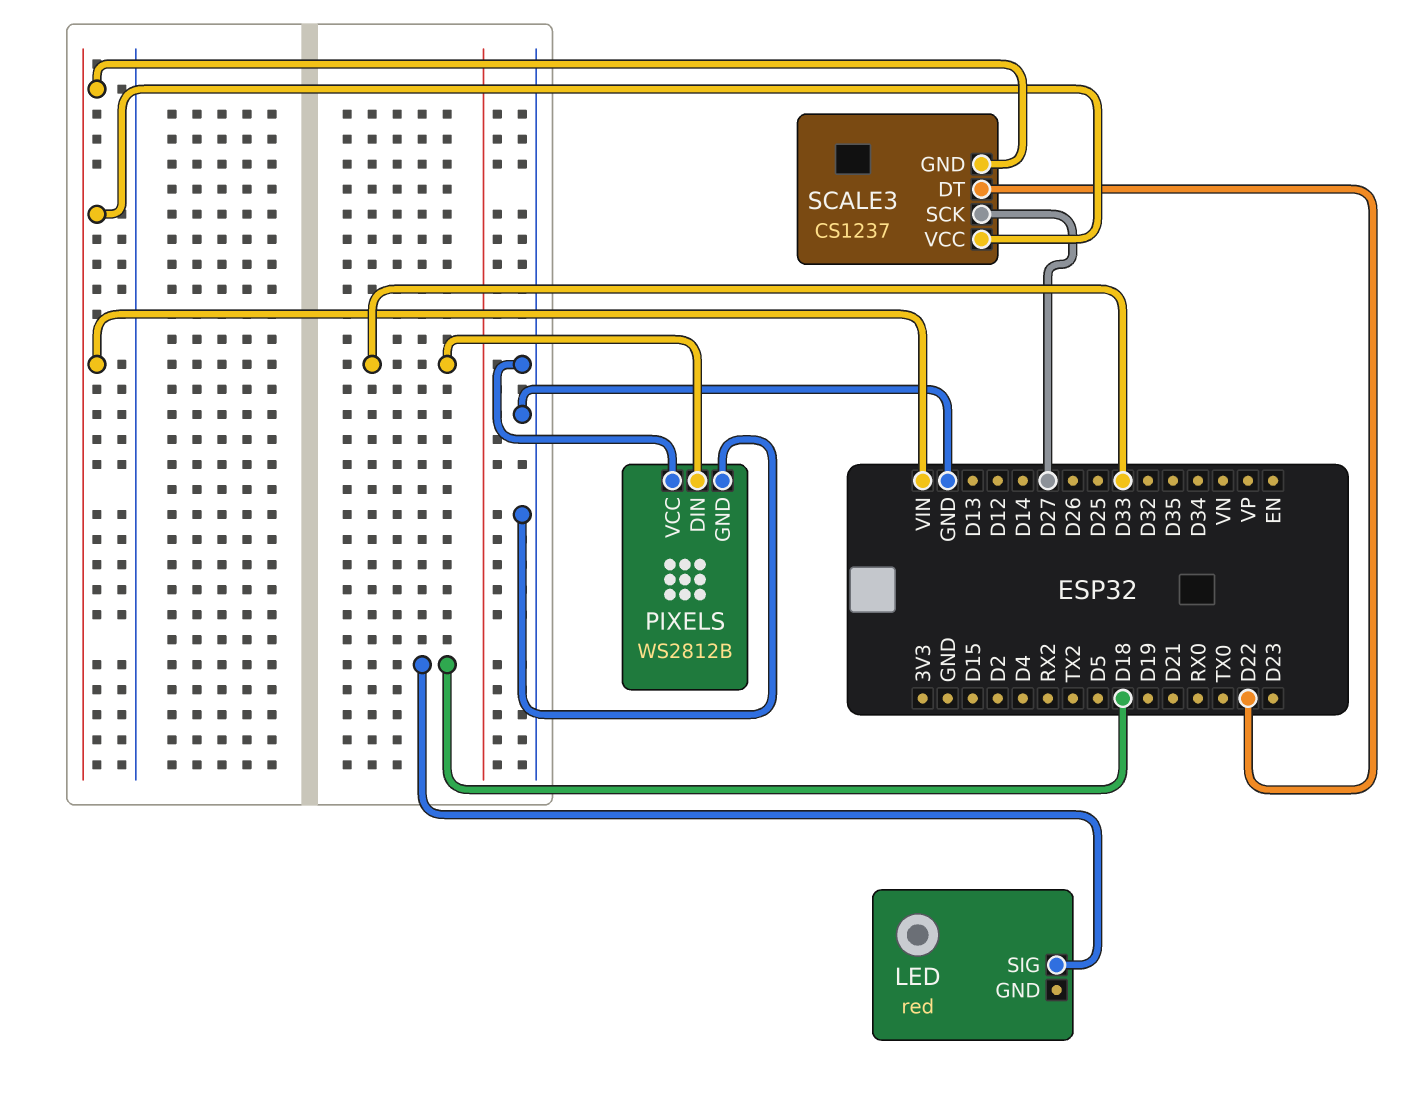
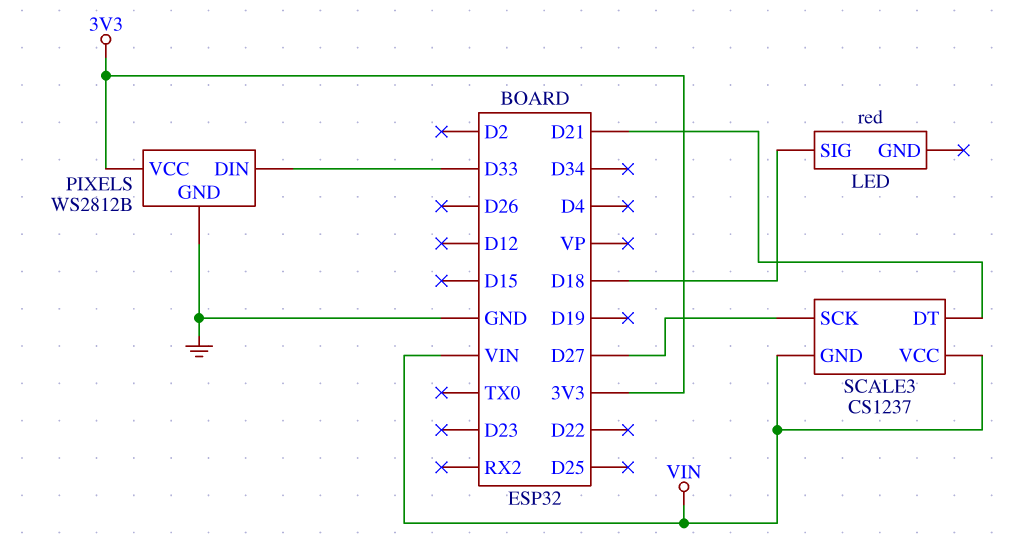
PIXELS pin VCC: GND -> 3V3
SCALE3 pin DT: D22 -> D21

